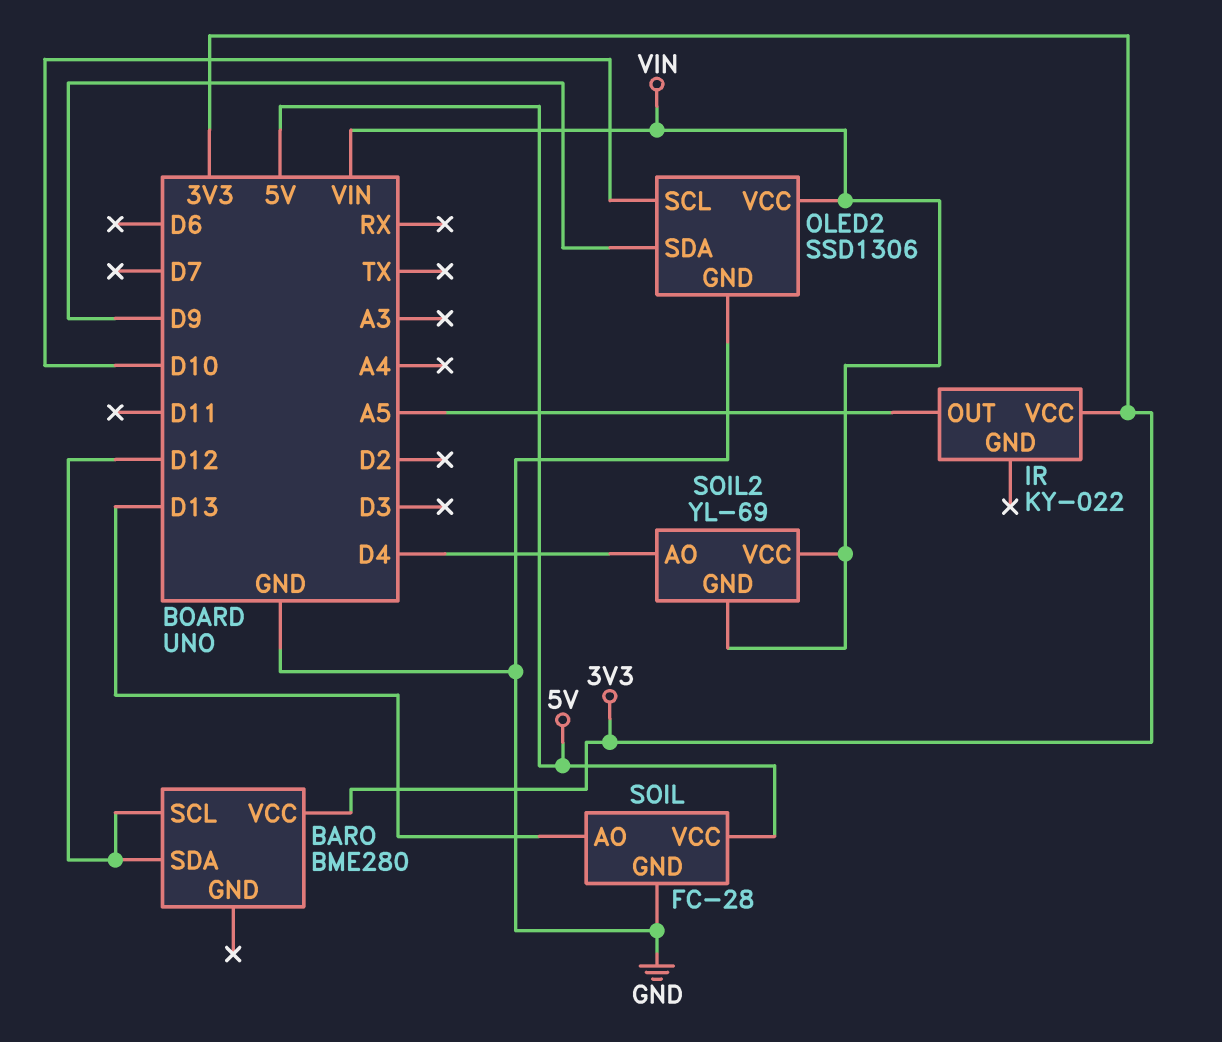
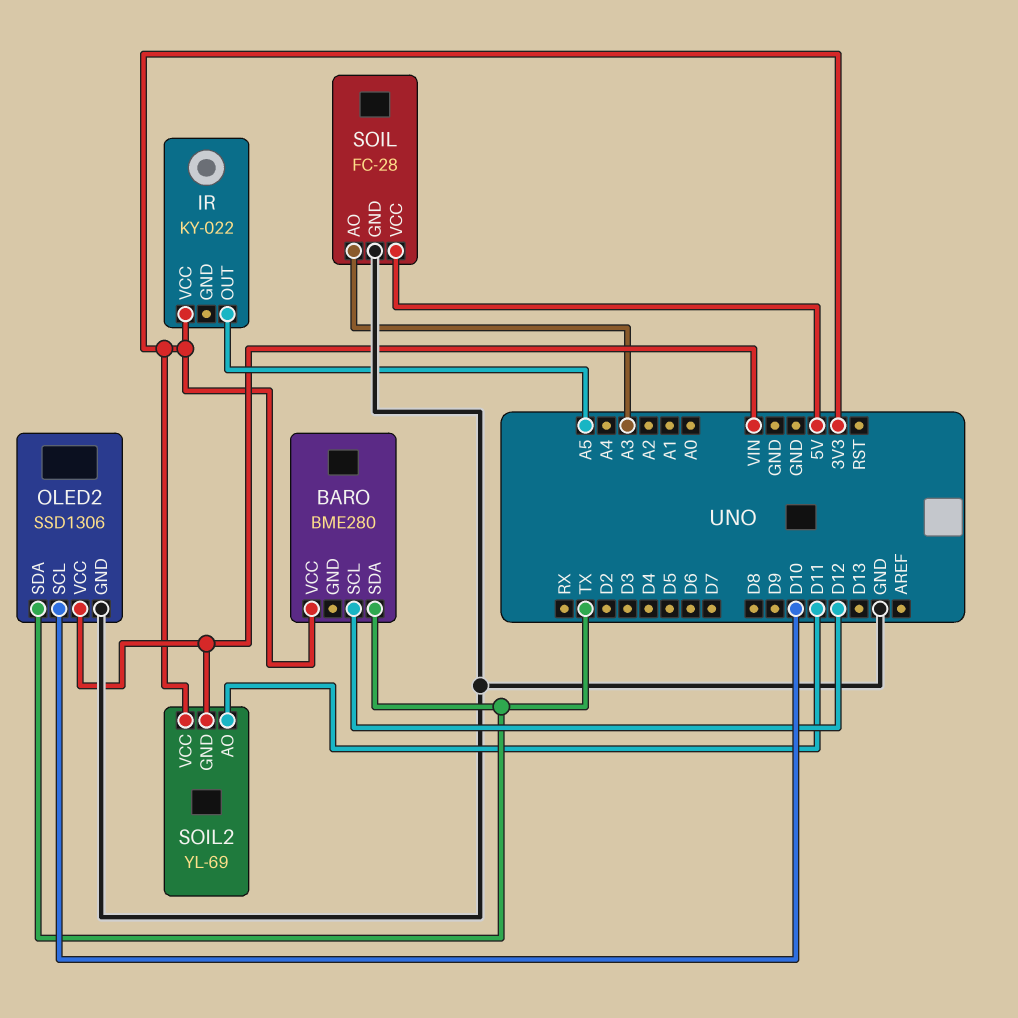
BARO pin SDA: D12 -> TX
OLED2 pin SDA: D9 -> TX
SOIL pin AO: D13 -> A3
SOIL2 pin AO: D4 -> D11
SOIL2 pin VCC: VIN -> 3V3

